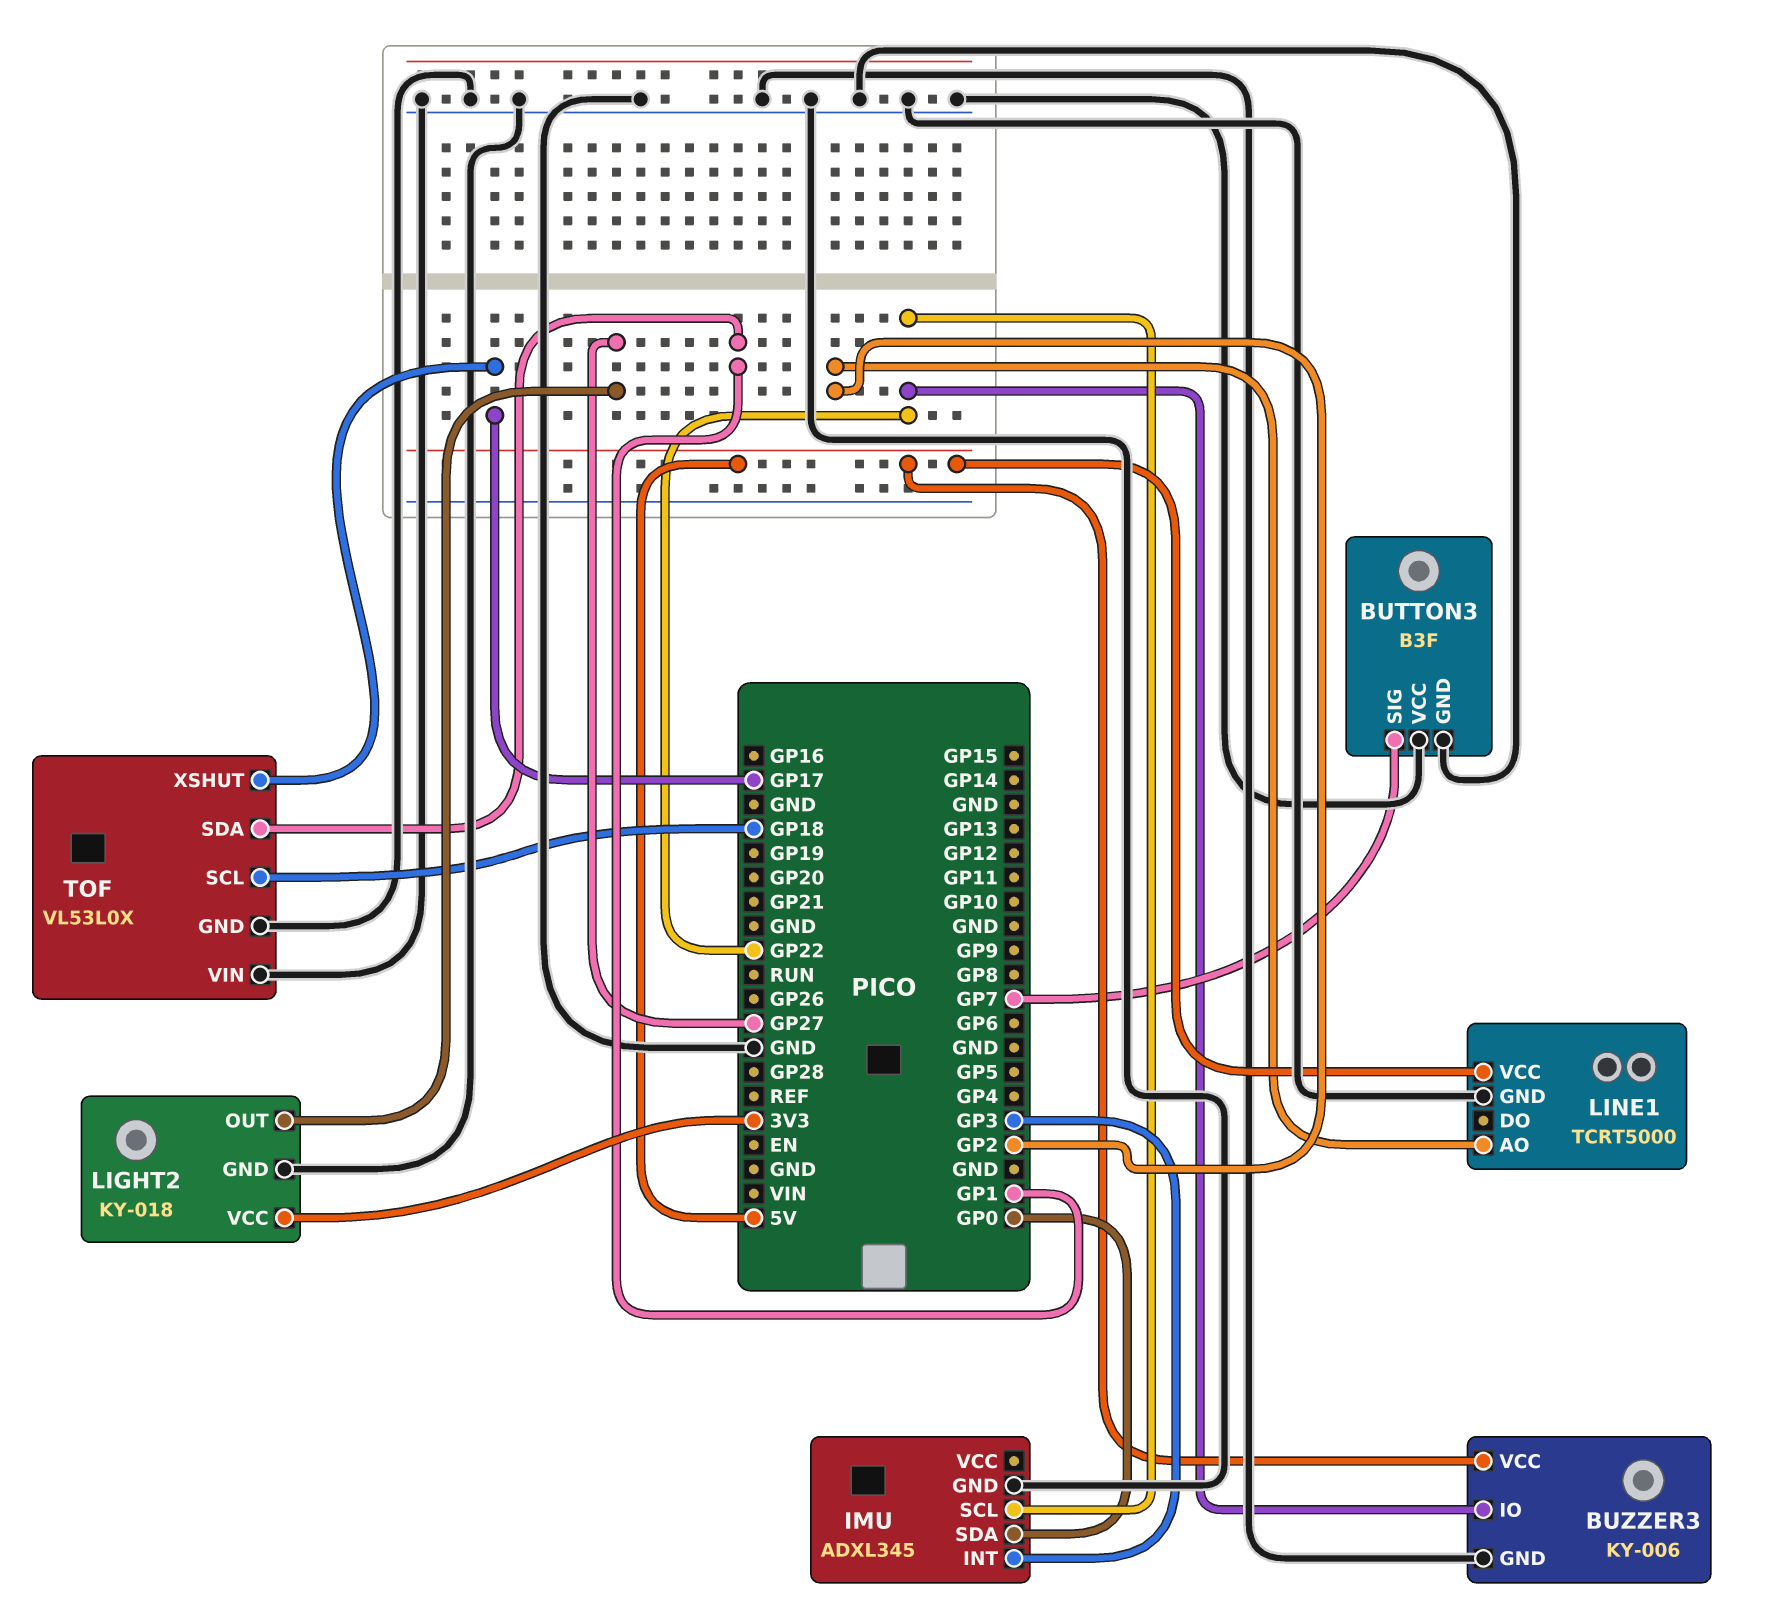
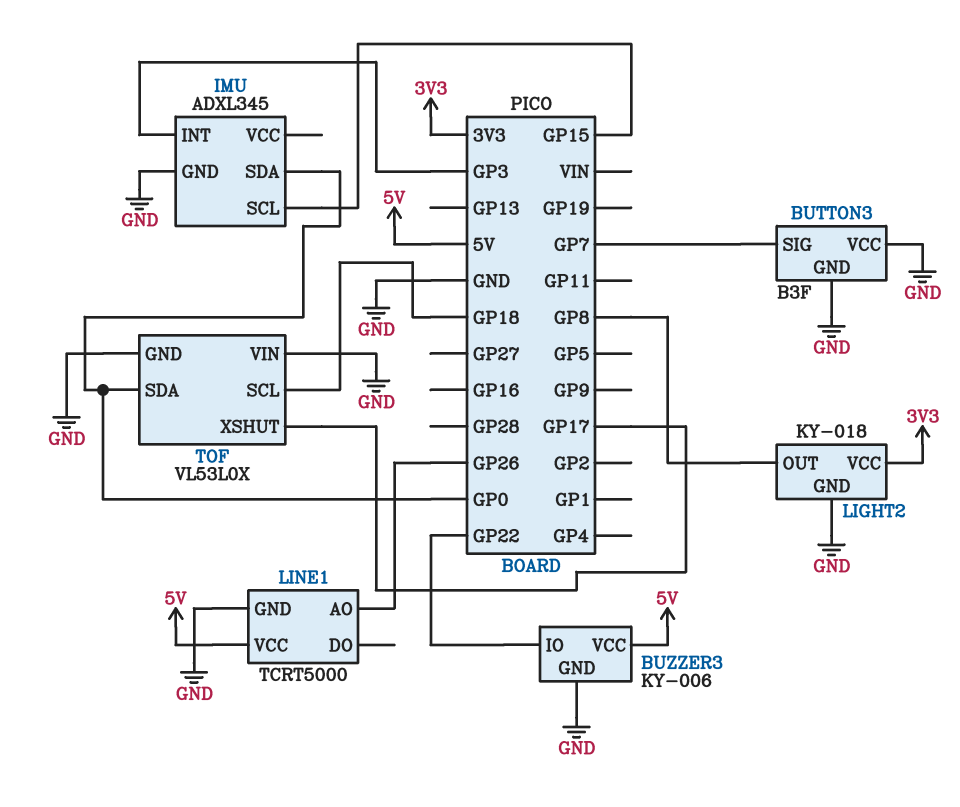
IMU pin SCL: GP22 -> GP15
LIGHT2 pin OUT: GP27 -> GP8
LINE1 pin AO: GP2 -> GP26
TOF pin SDA: GP1 -> GP0

